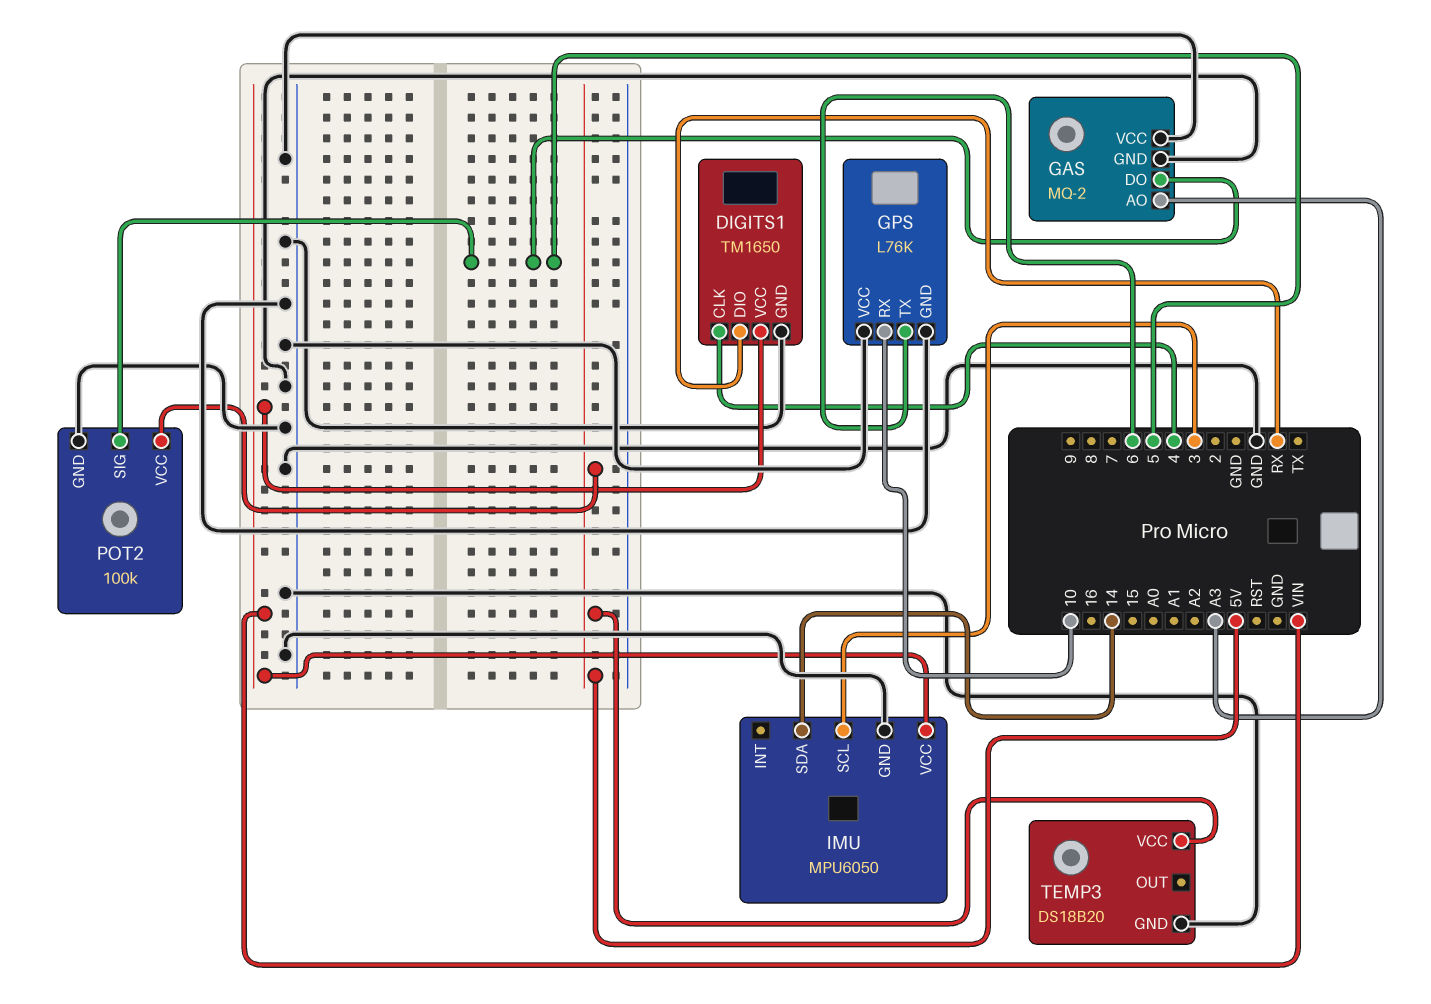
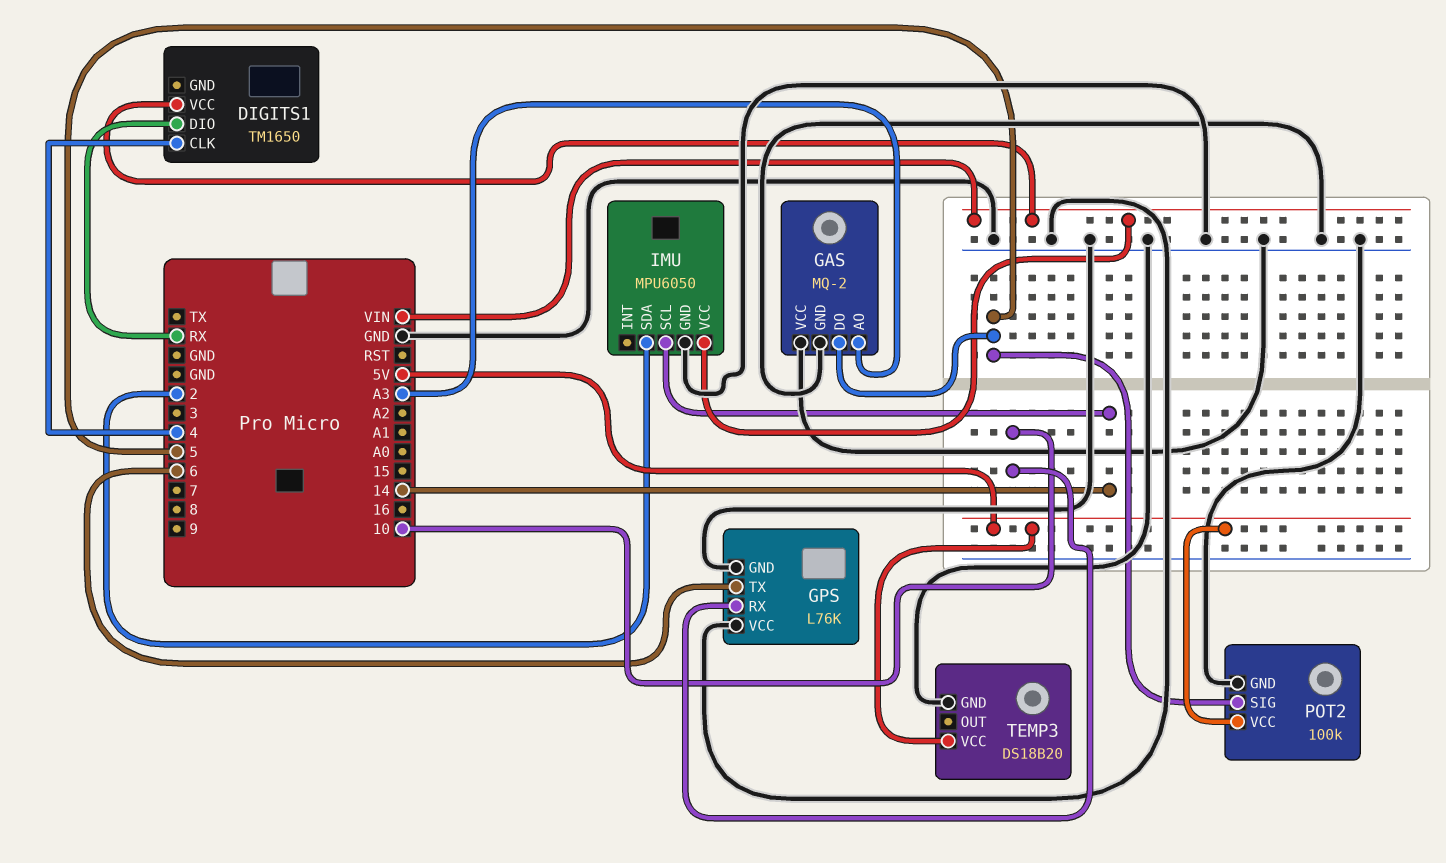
DIGITS1 pin GND: GND -> none
IMU pin SCL: 3 -> 14
IMU pin SDA: 14 -> 2

